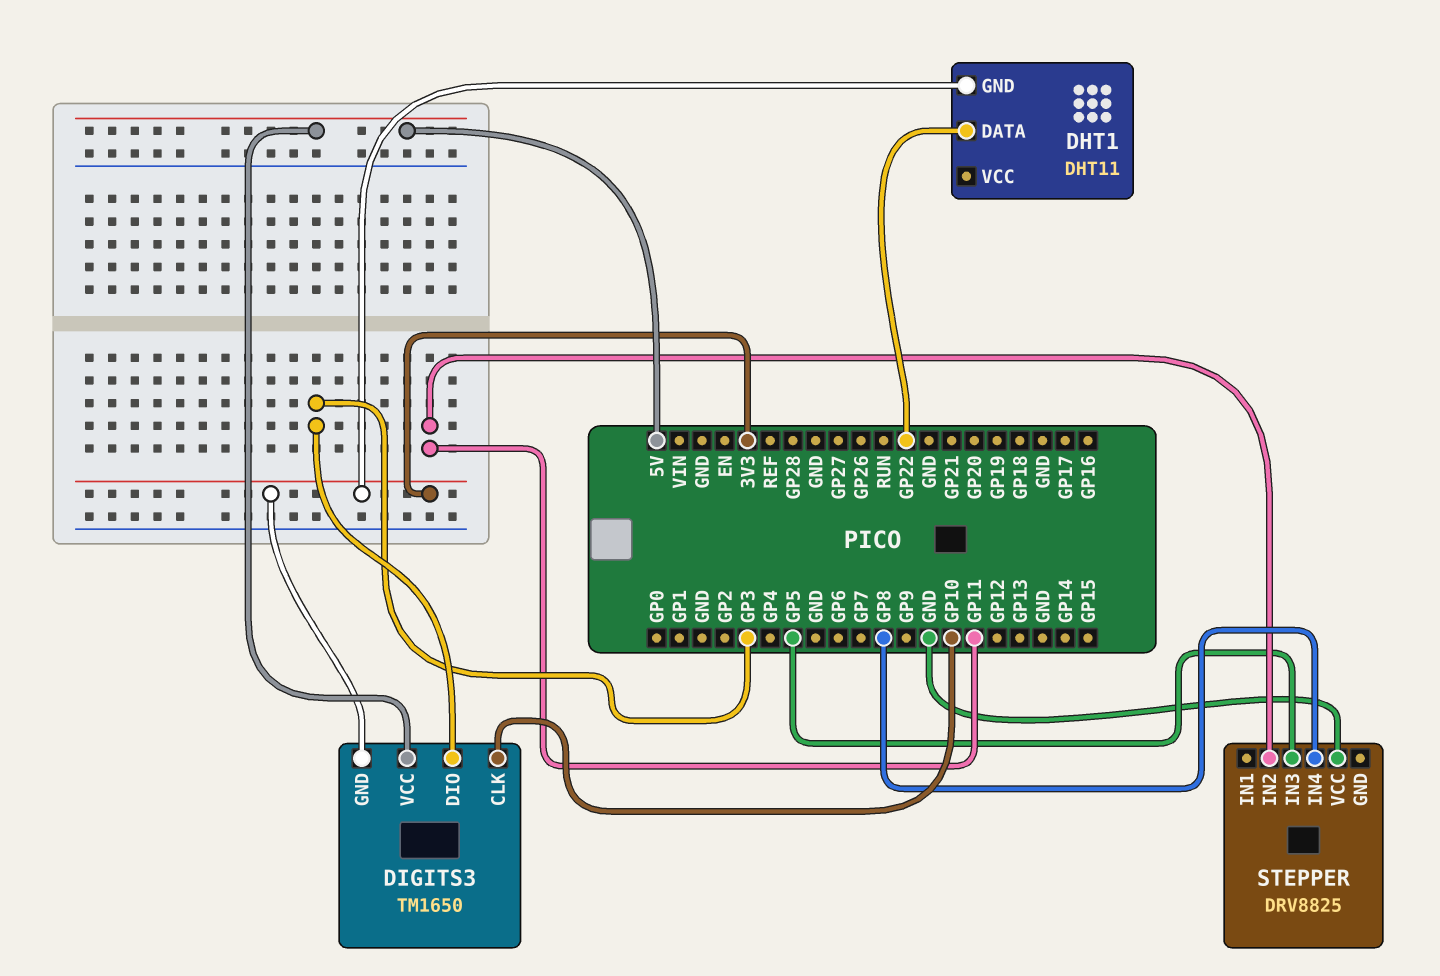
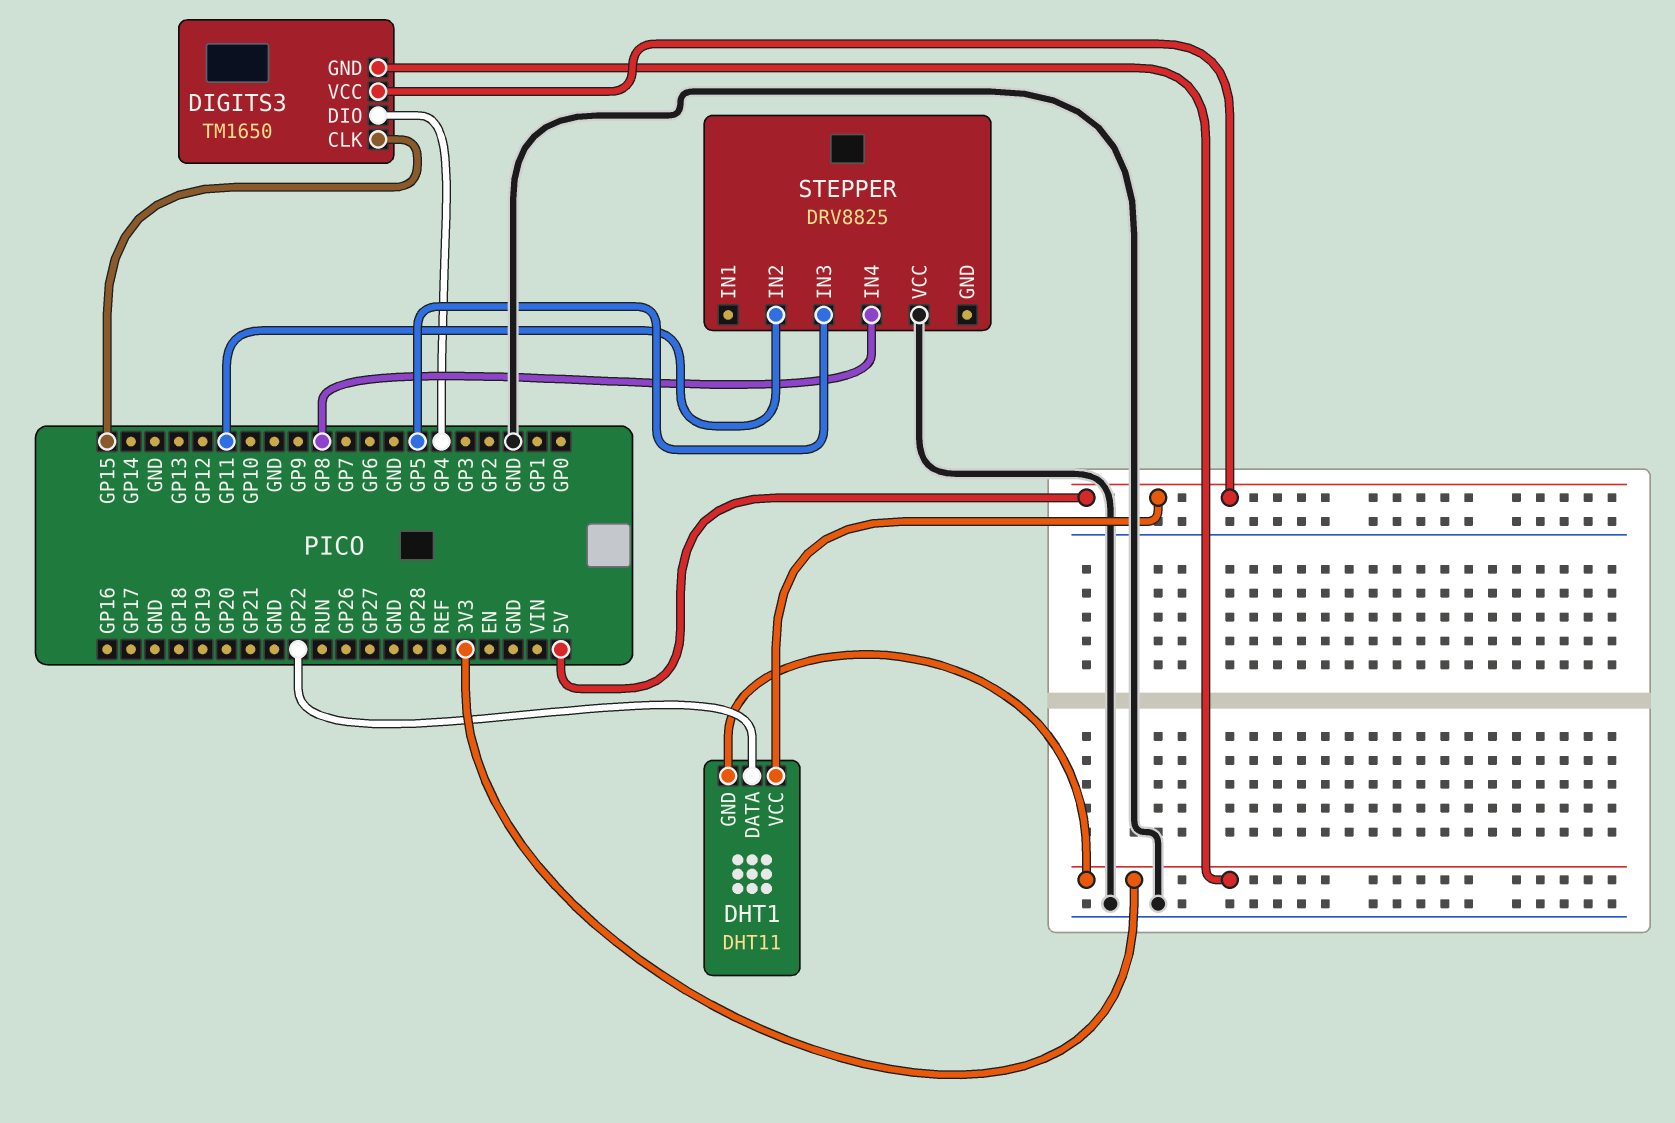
DHT1 pin VCC: none -> 5V
DIGITS3 pin CLK: GP10 -> GP15
DIGITS3 pin DIO: GP3 -> GP4

